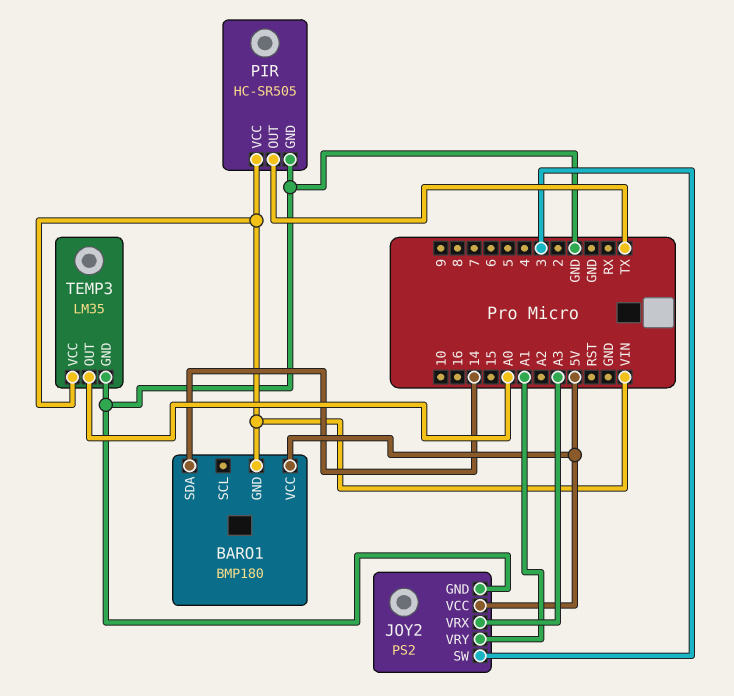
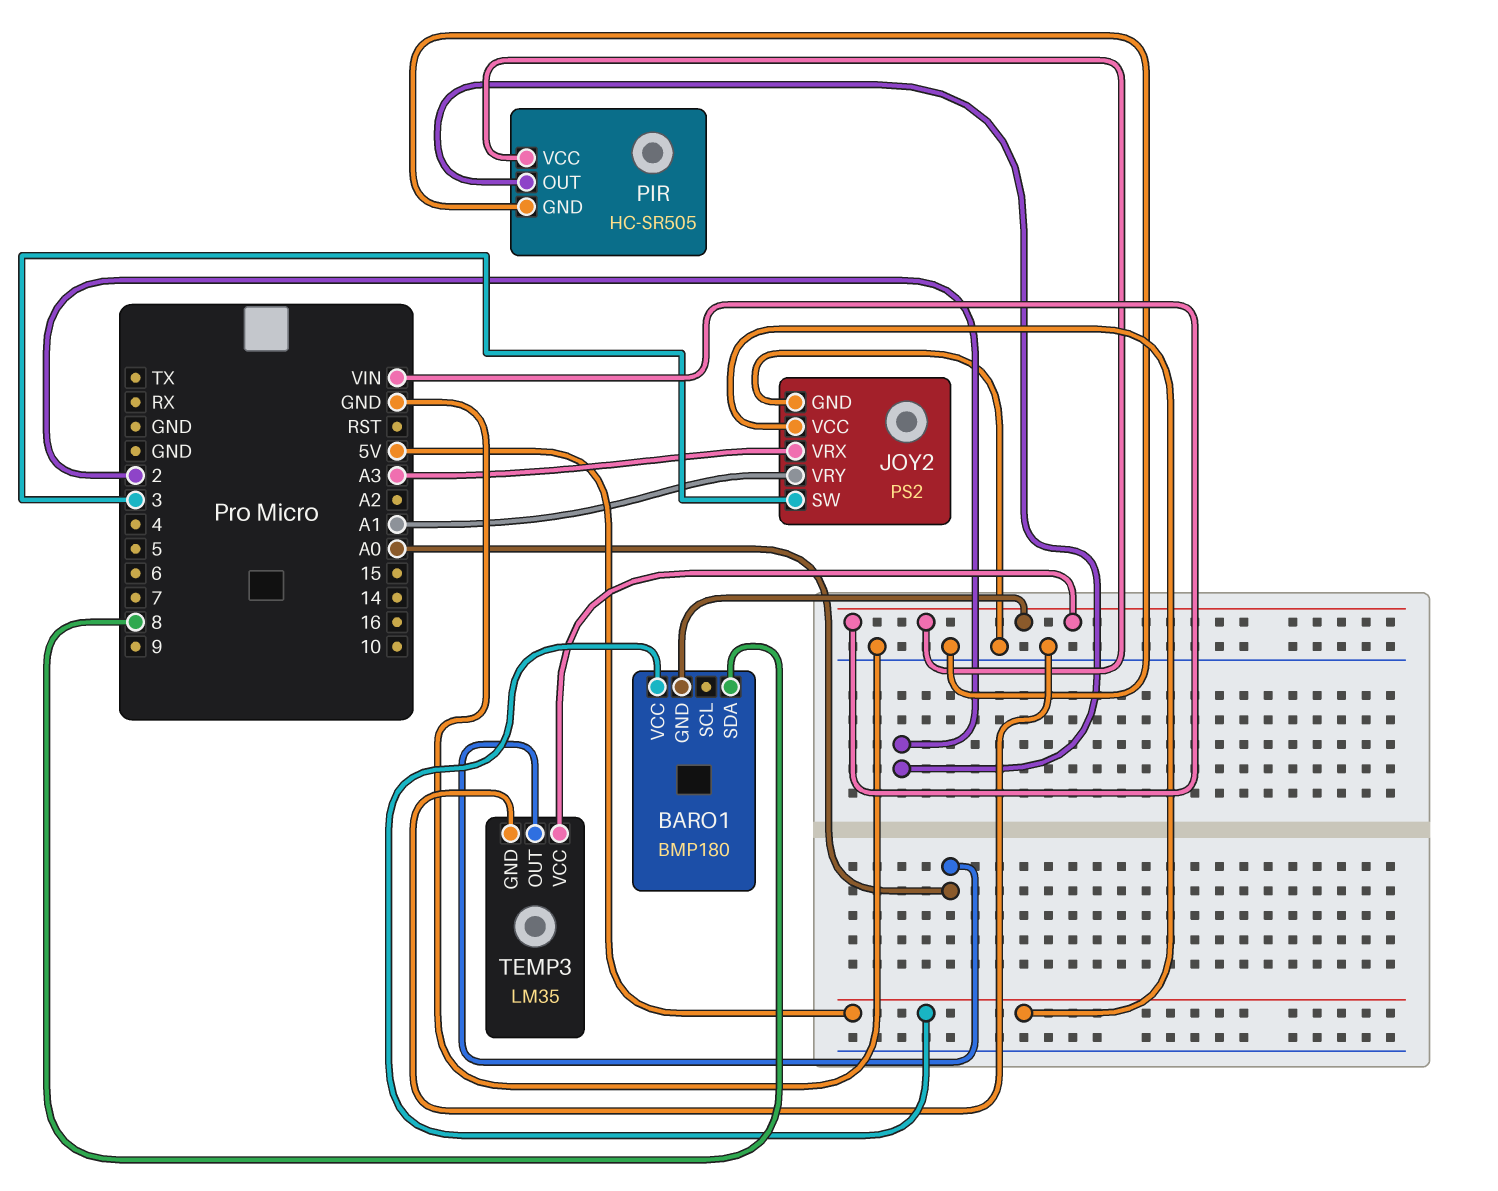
BARO1 pin SDA: 14 -> 8
PIR pin OUT: TX -> 2

